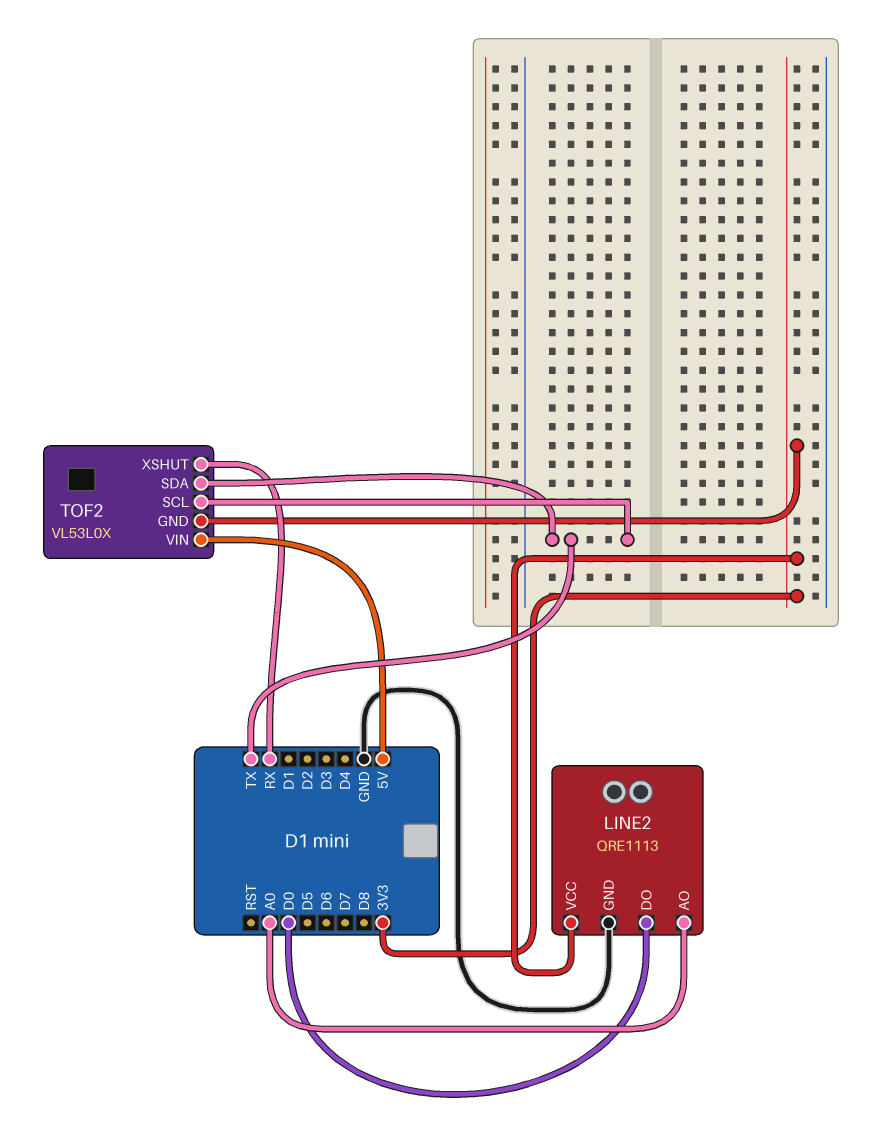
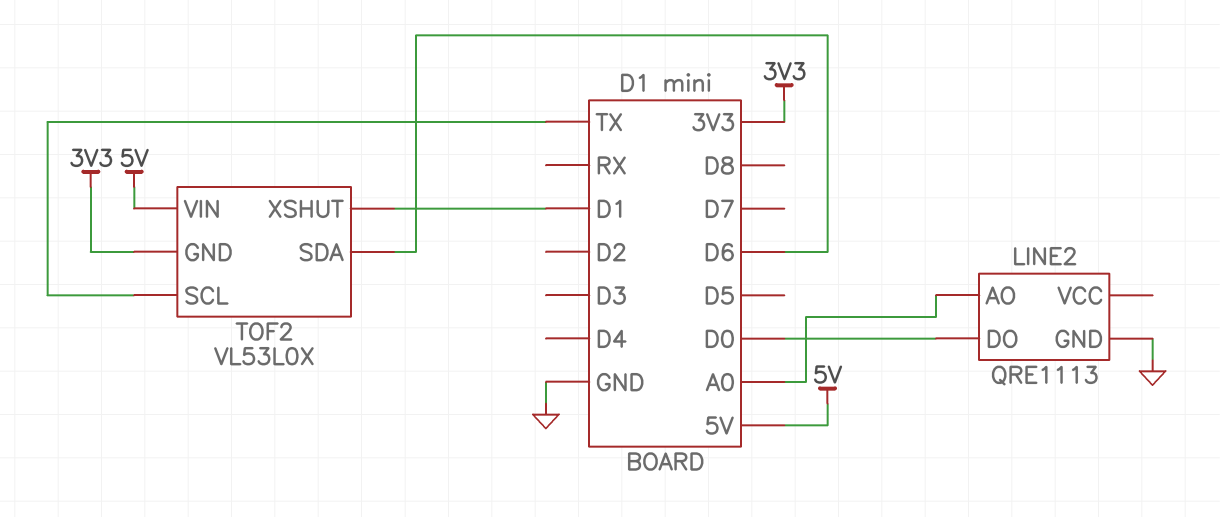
LINE2 pin VCC: 3V3 -> none
TOF2 pin SDA: TX -> D6
TOF2 pin XSHUT: RX -> D1

